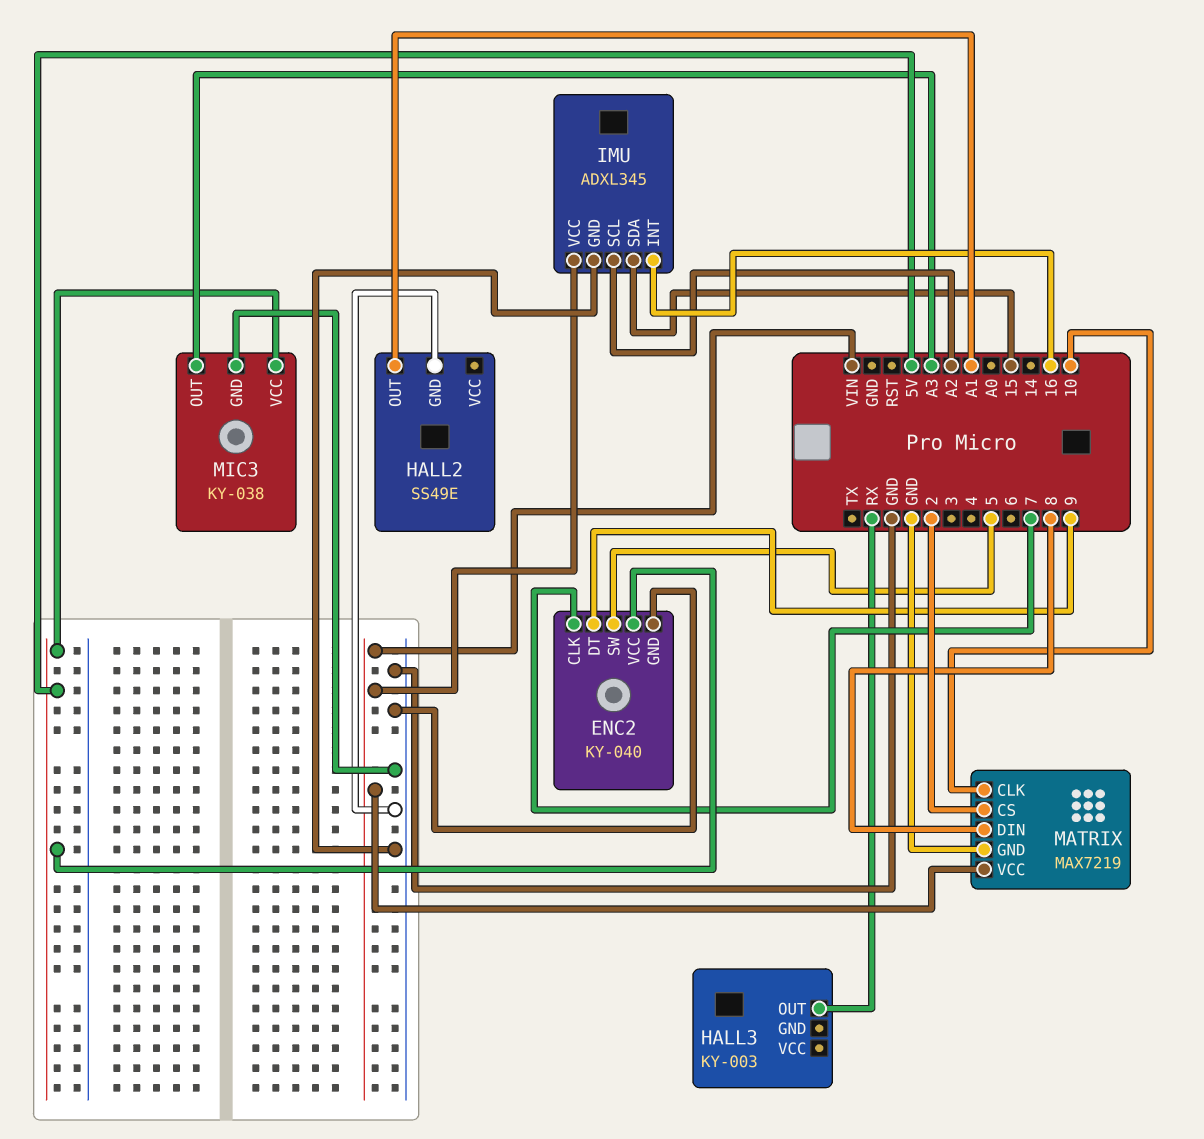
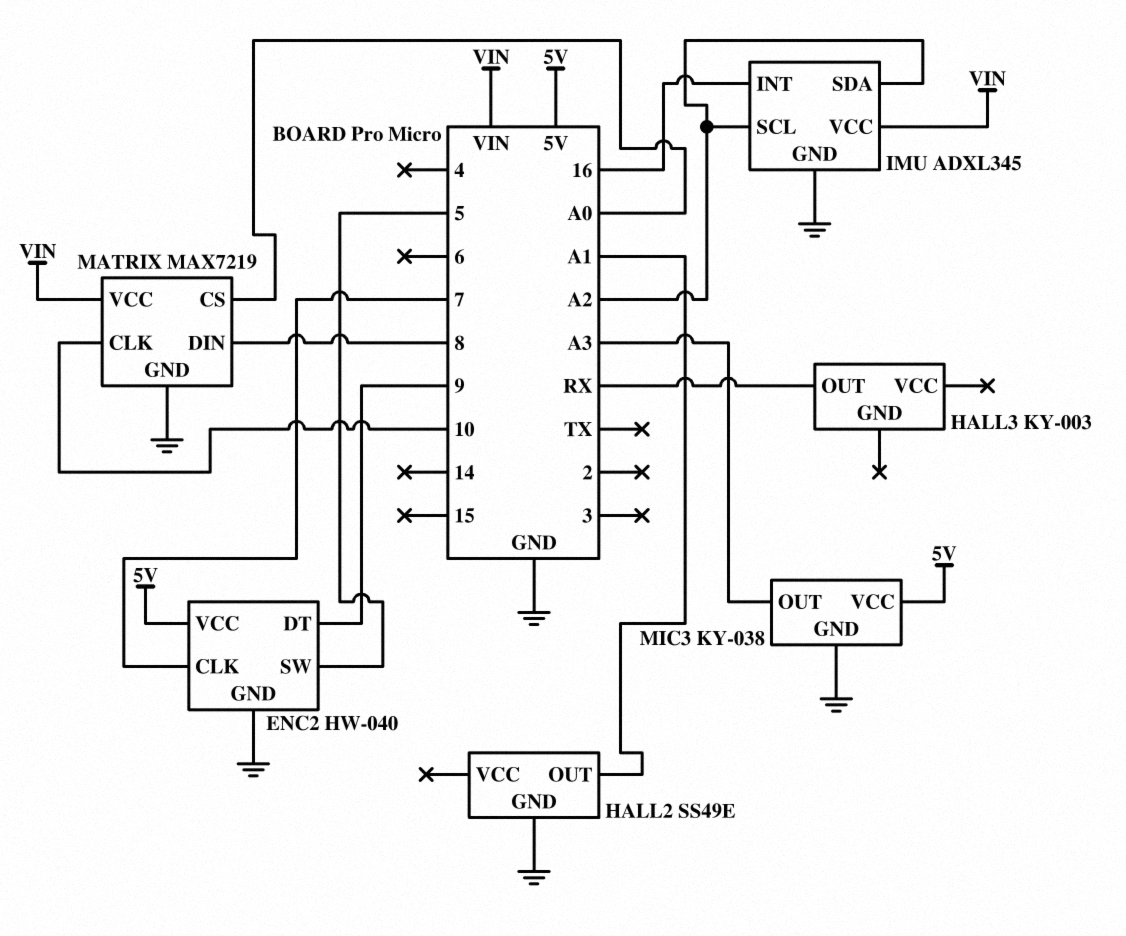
ENC2: KY-040 -> HW-040
IMU pin SDA: 15 -> A2
MATRIX pin CS: 2 -> A0

